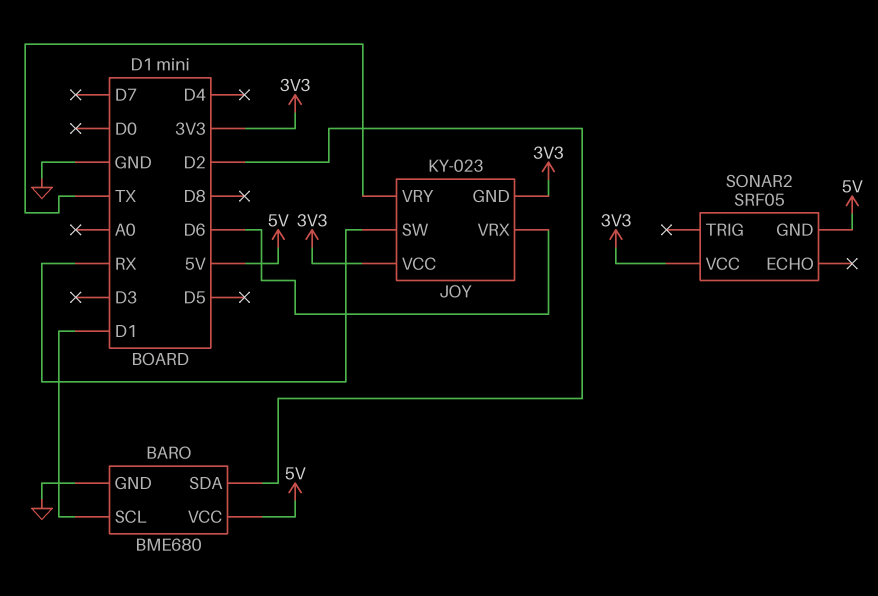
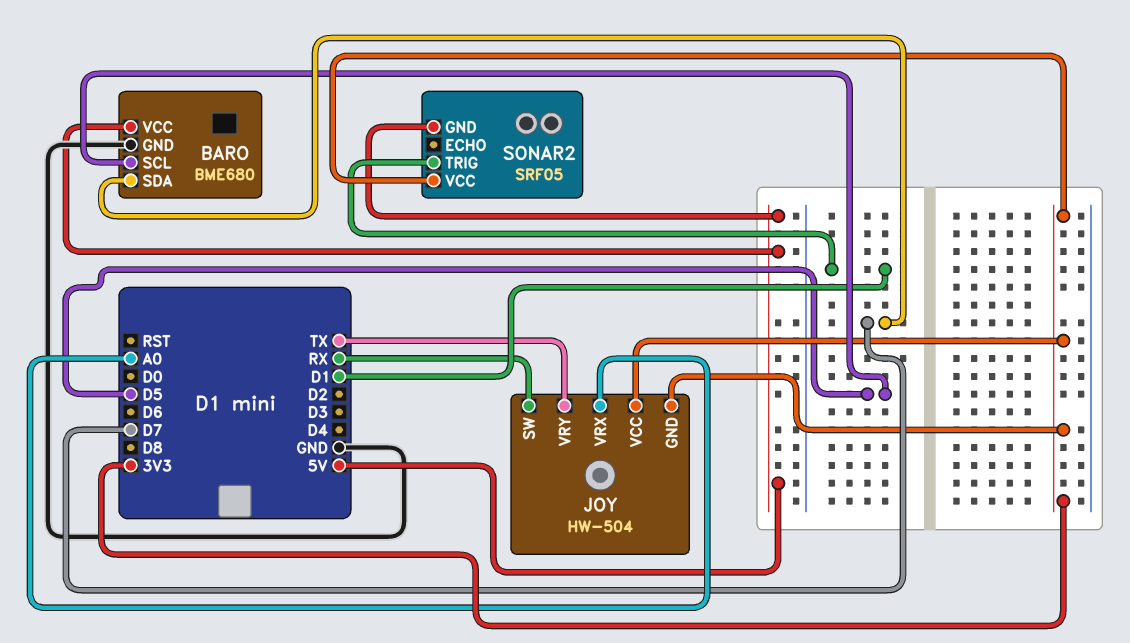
BARO pin SCL: D1 -> D5
BARO pin SDA: D2 -> D7
JOY: KY-023 -> HW-504
JOY pin VRX: D6 -> A0
SONAR2 pin TRIG: none -> D1

